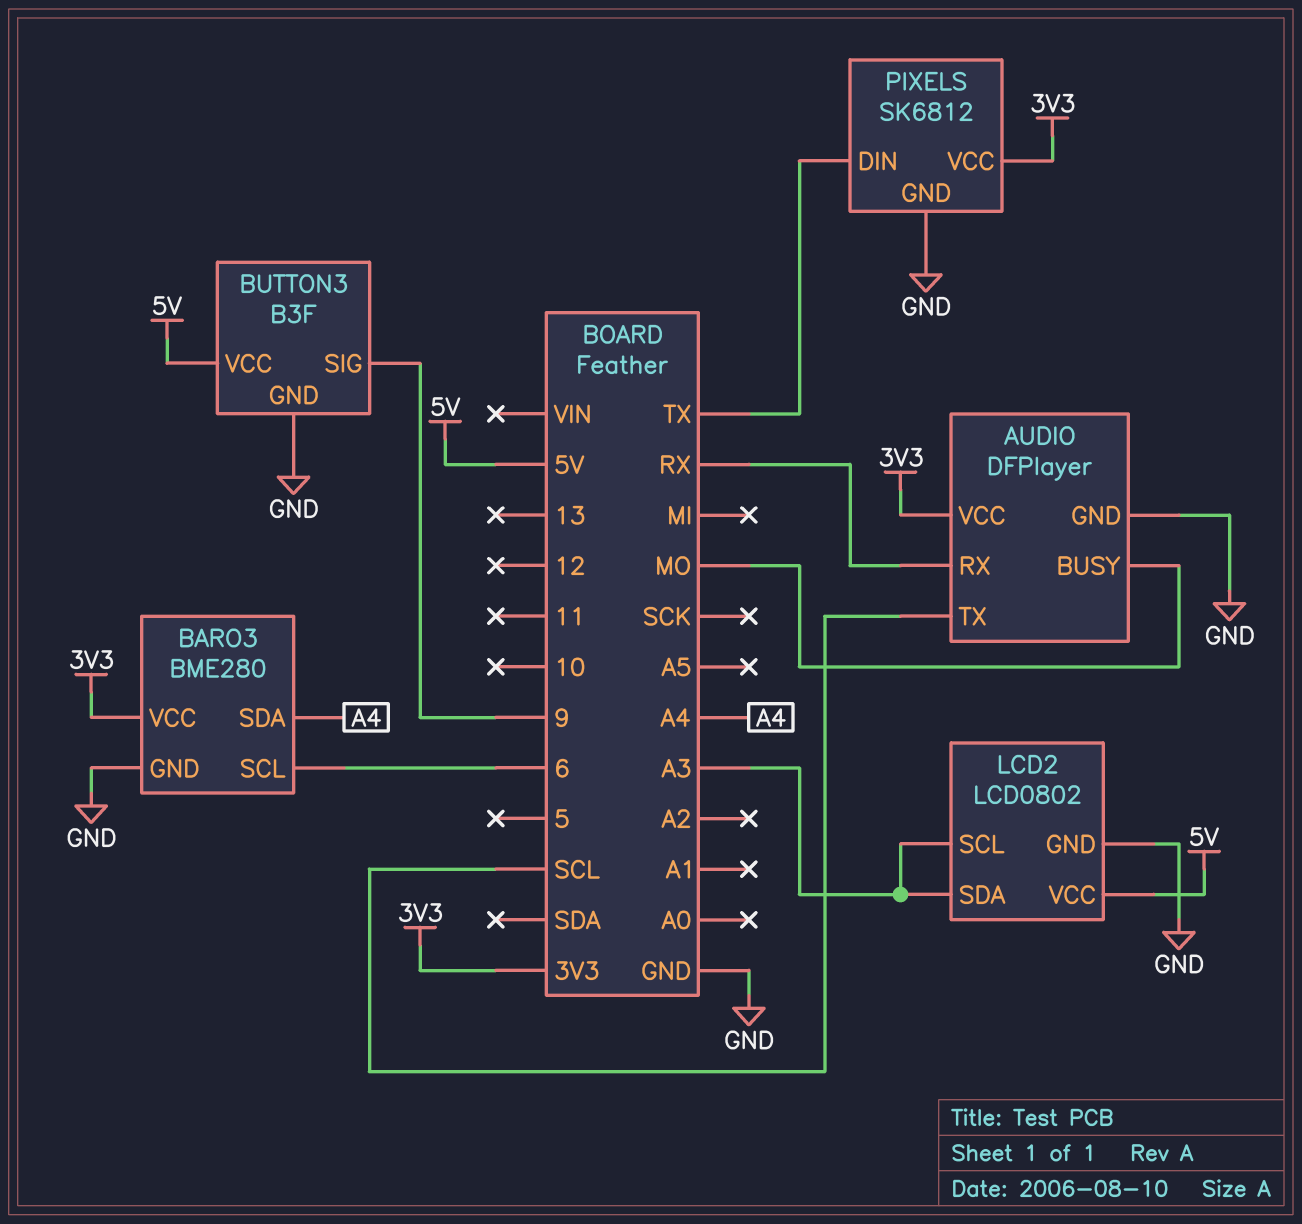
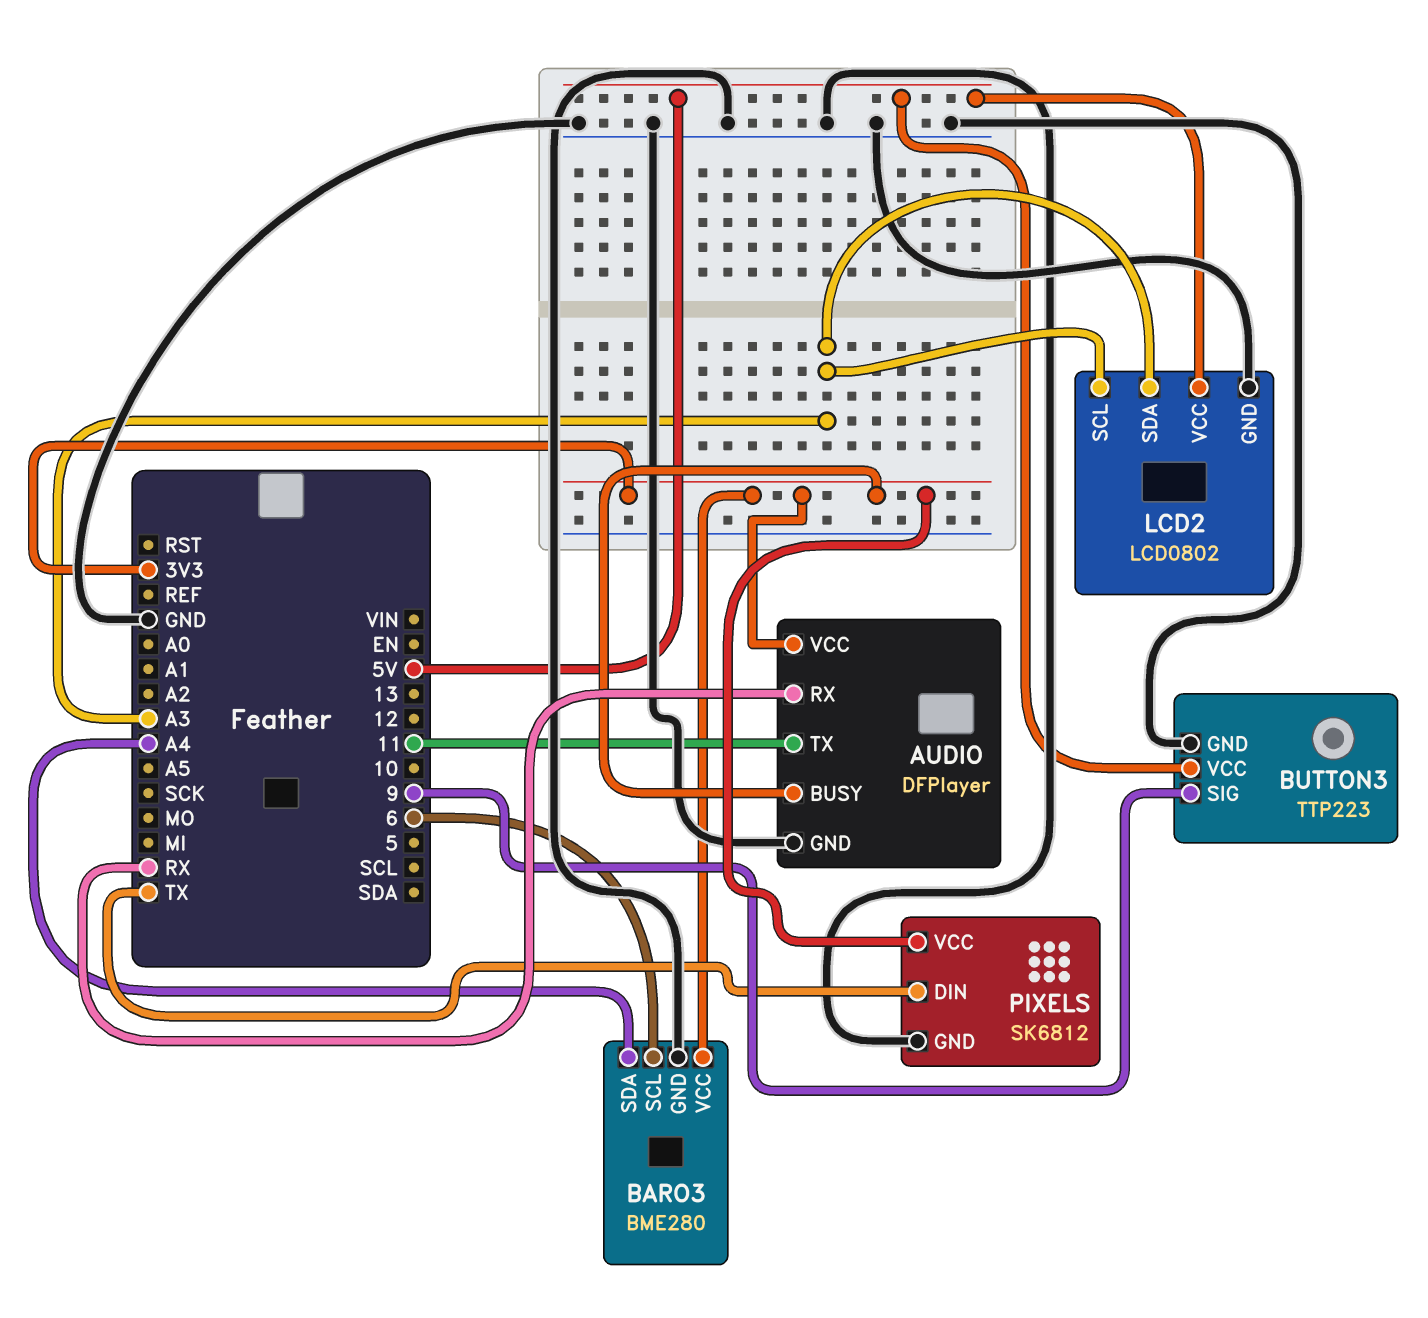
AUDIO pin BUSY: MO -> 3V3
AUDIO pin TX: SCL -> 11
BUTTON3: B3F -> TTP223

